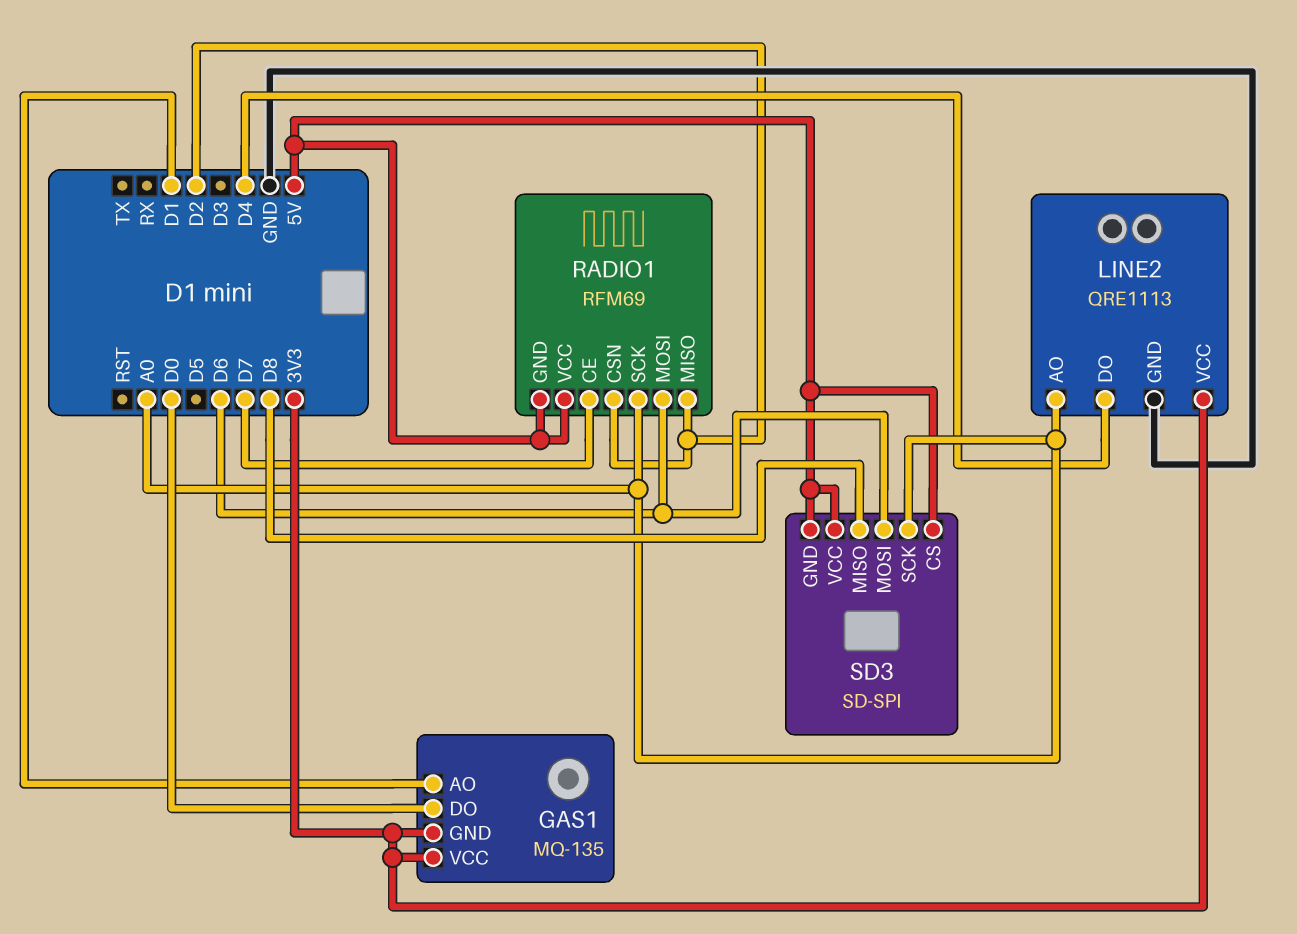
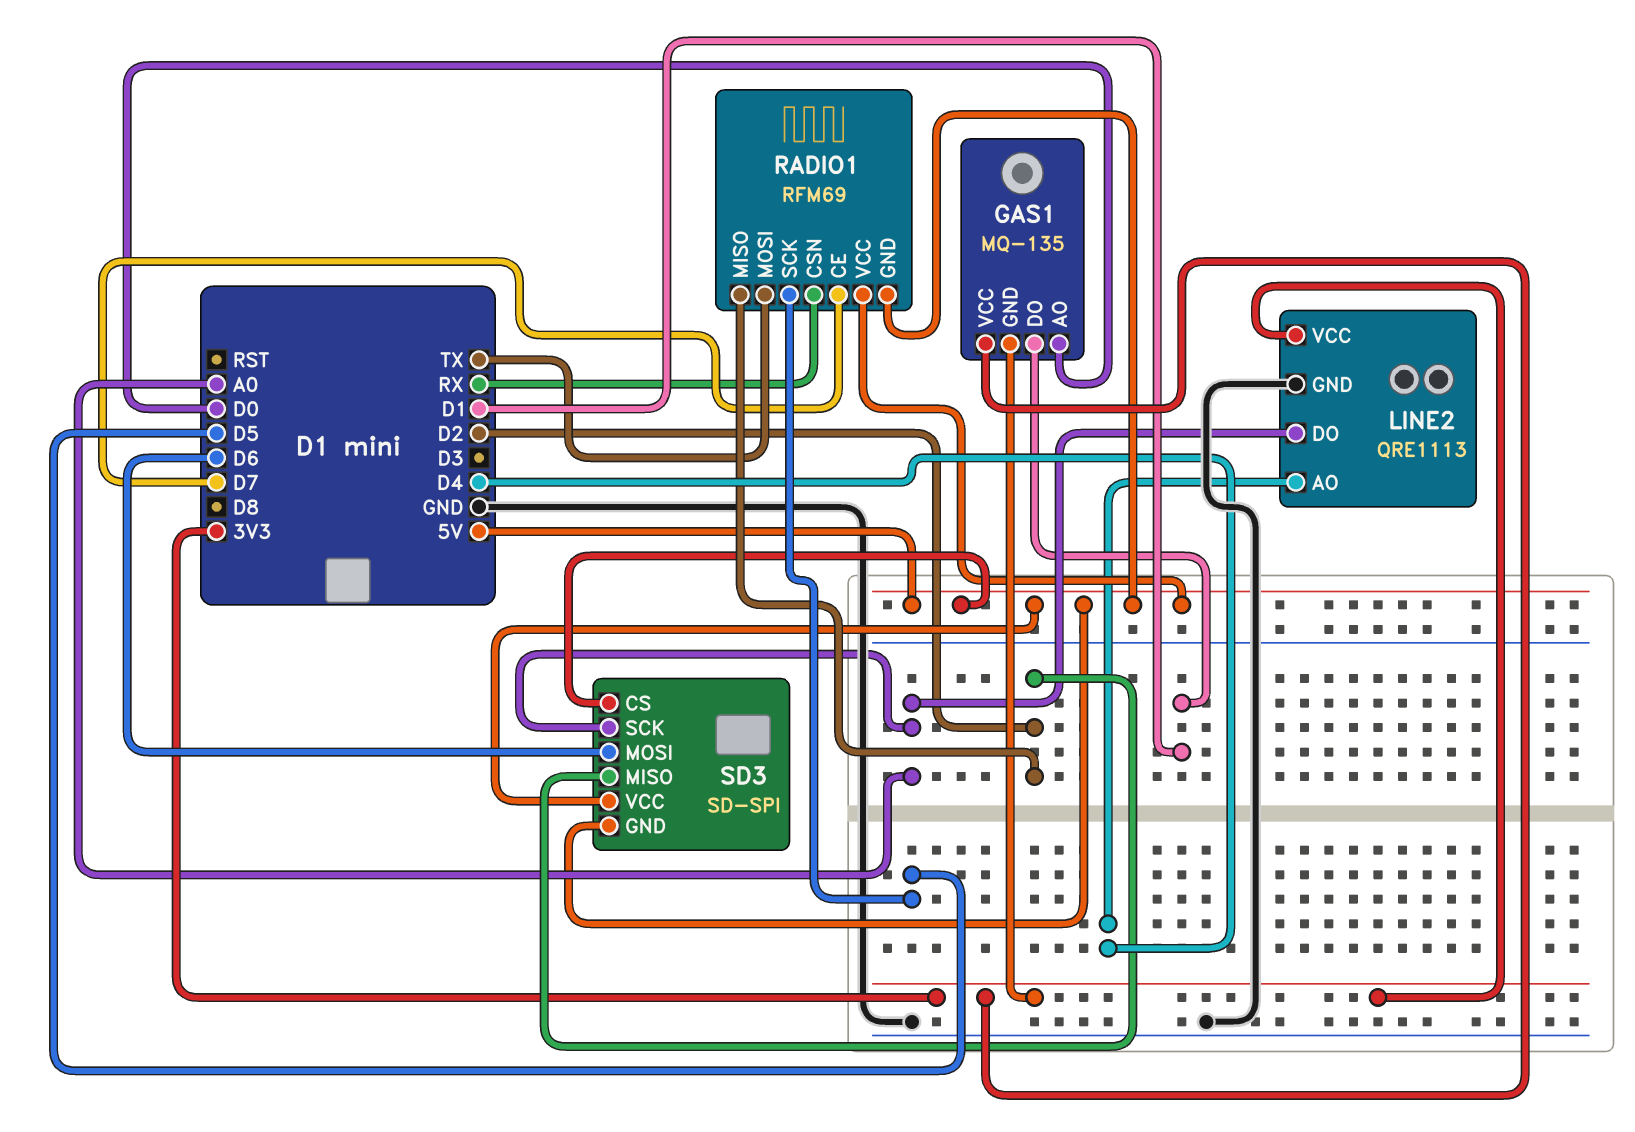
GAS1 pin AO: D1 -> D0
GAS1 pin DO: D0 -> D1
LINE2 pin AO: A0 -> D4
LINE2 pin DO: D4 -> A0
RADIO1 pin CSN: D2 -> RX
RADIO1 pin MOSI: D6 -> TX
RADIO1 pin SCK: A0 -> D5
SD3 pin MISO: D8 -> D2

